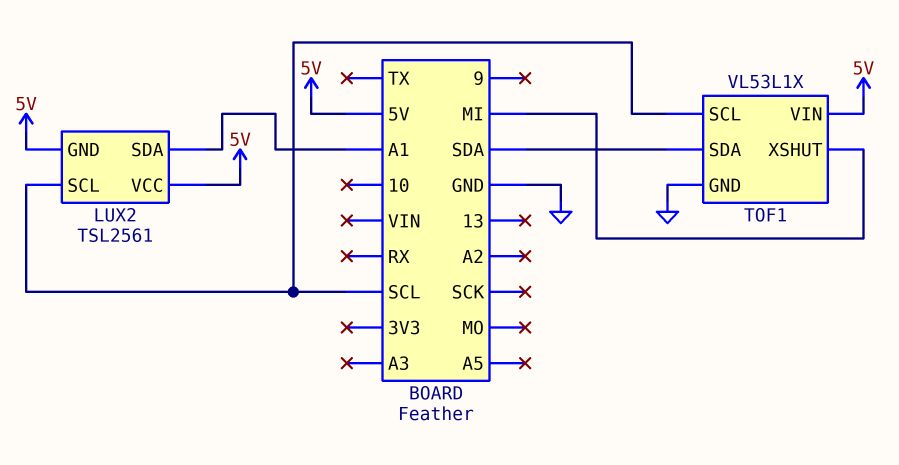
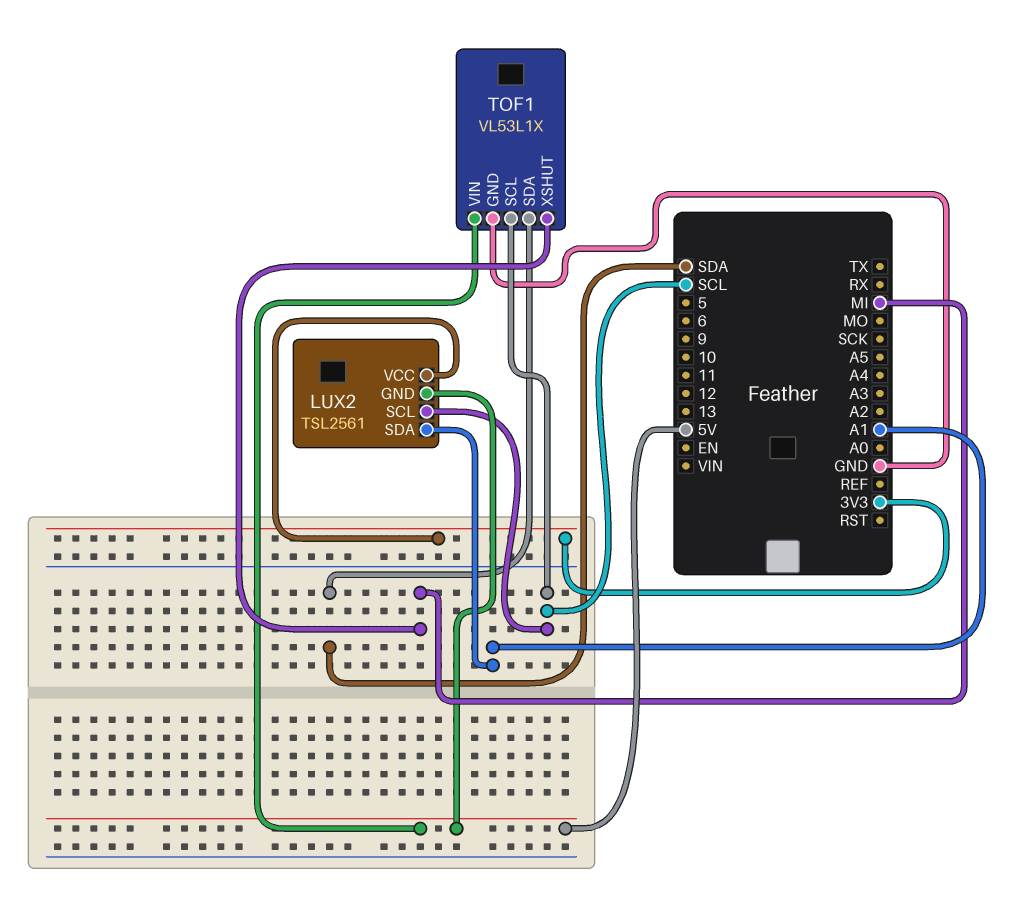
LUX2 pin VCC: 5V -> 3V3

